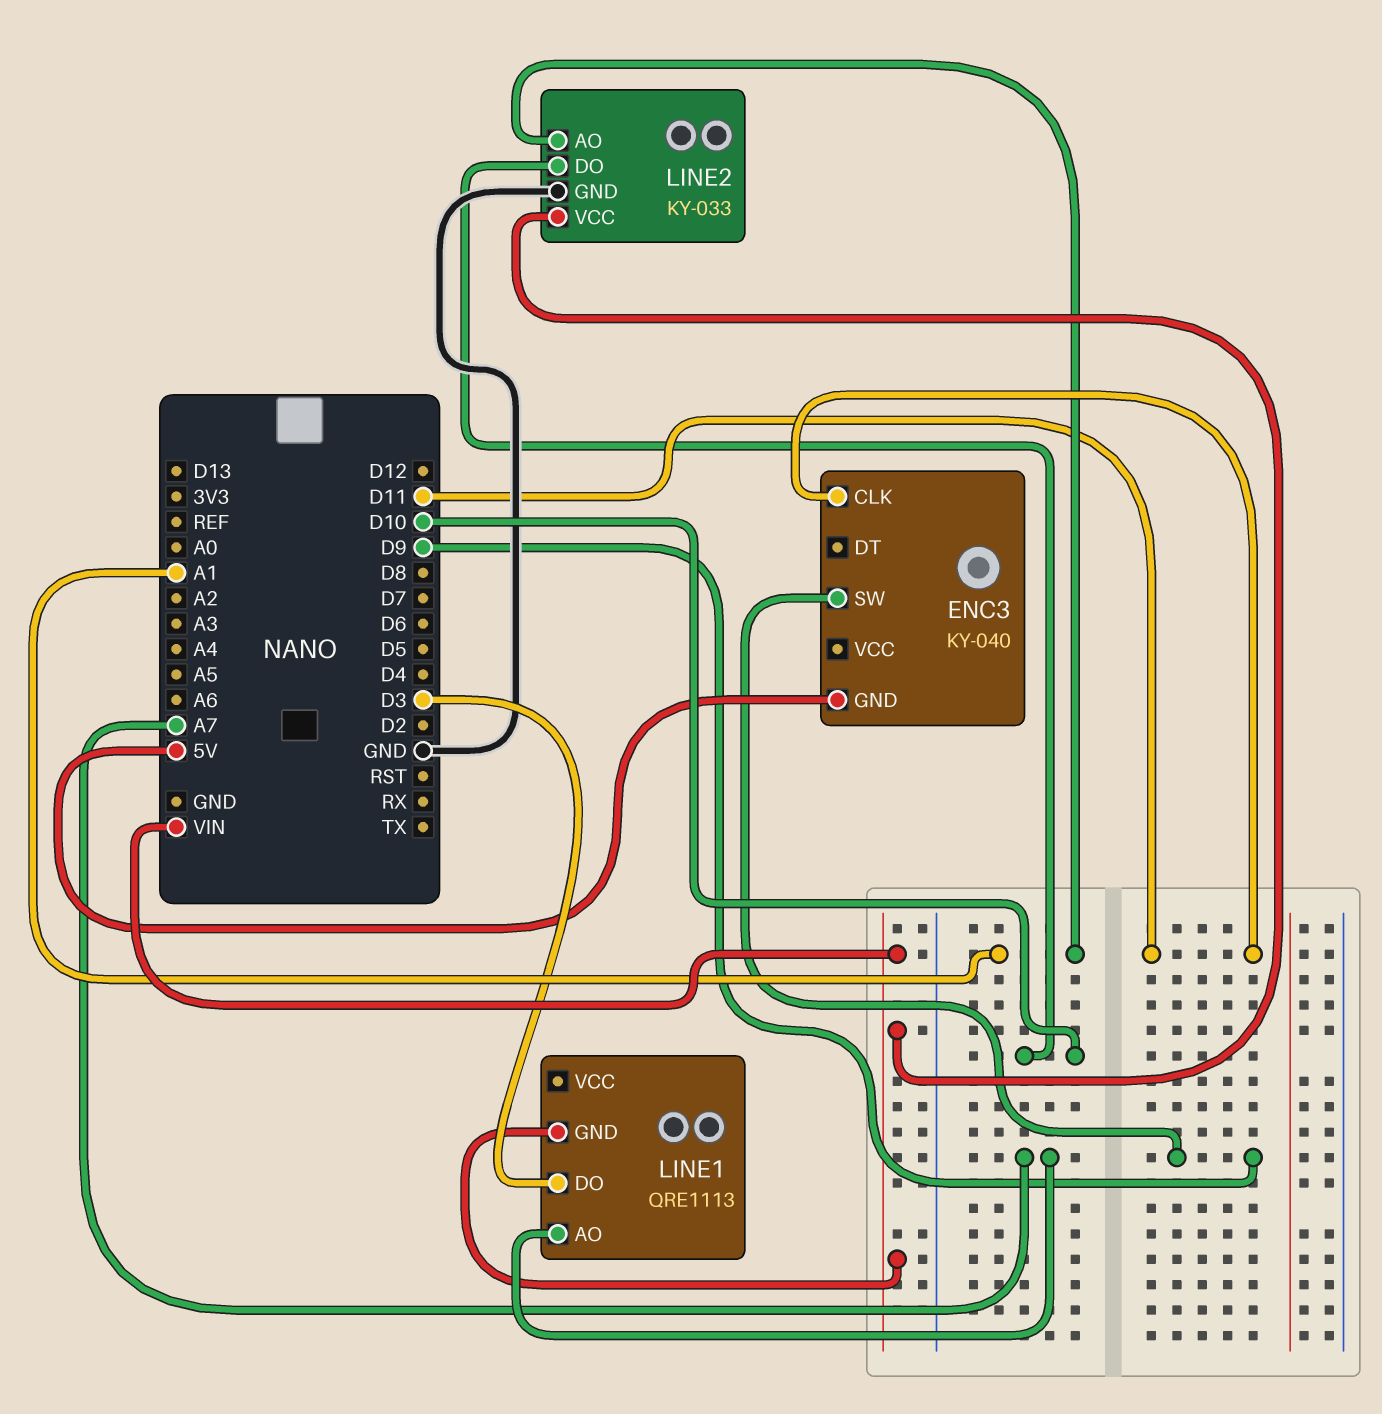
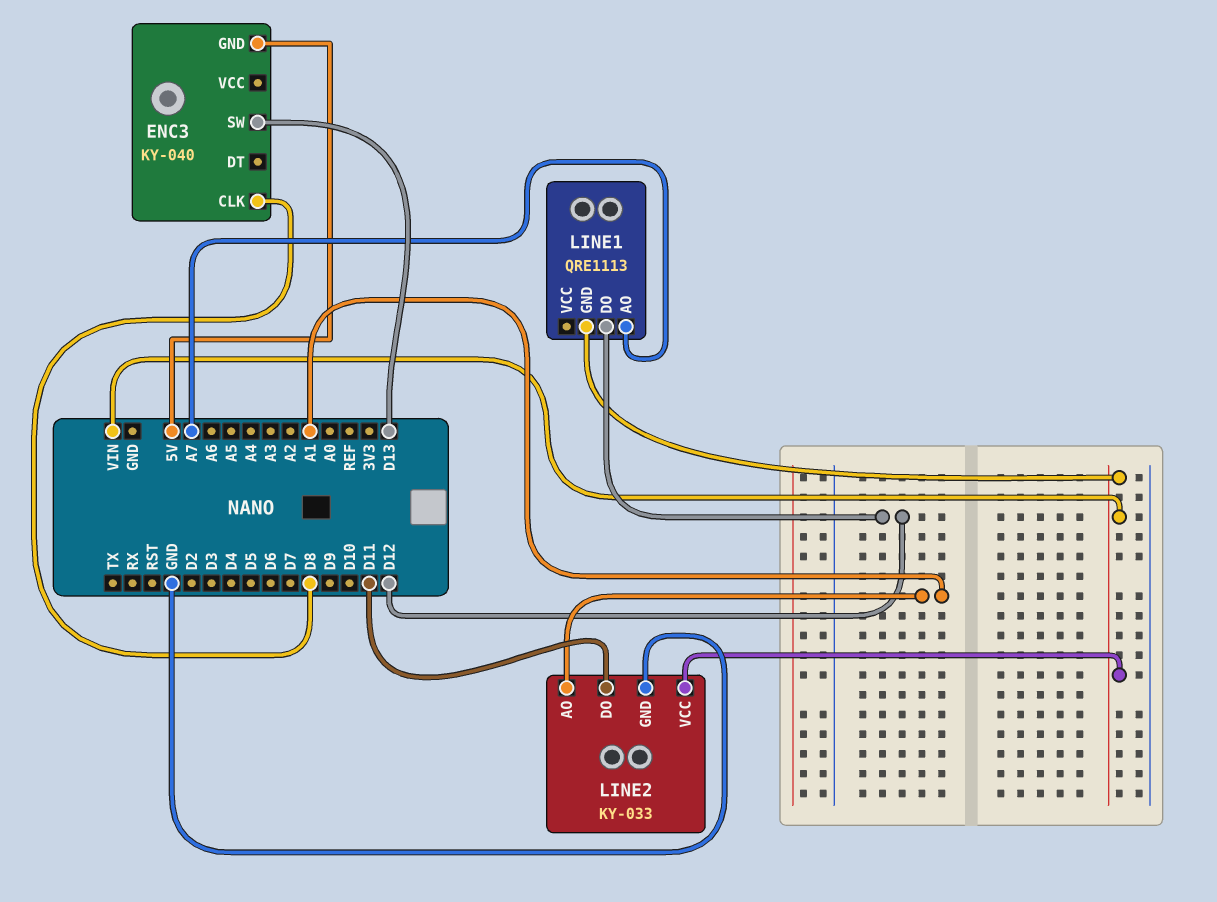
ENC3 pin CLK: D11 -> D8
ENC3 pin SW: D9 -> D13
LINE1 pin DO: D3 -> D12
LINE2 pin DO: D10 -> D11

